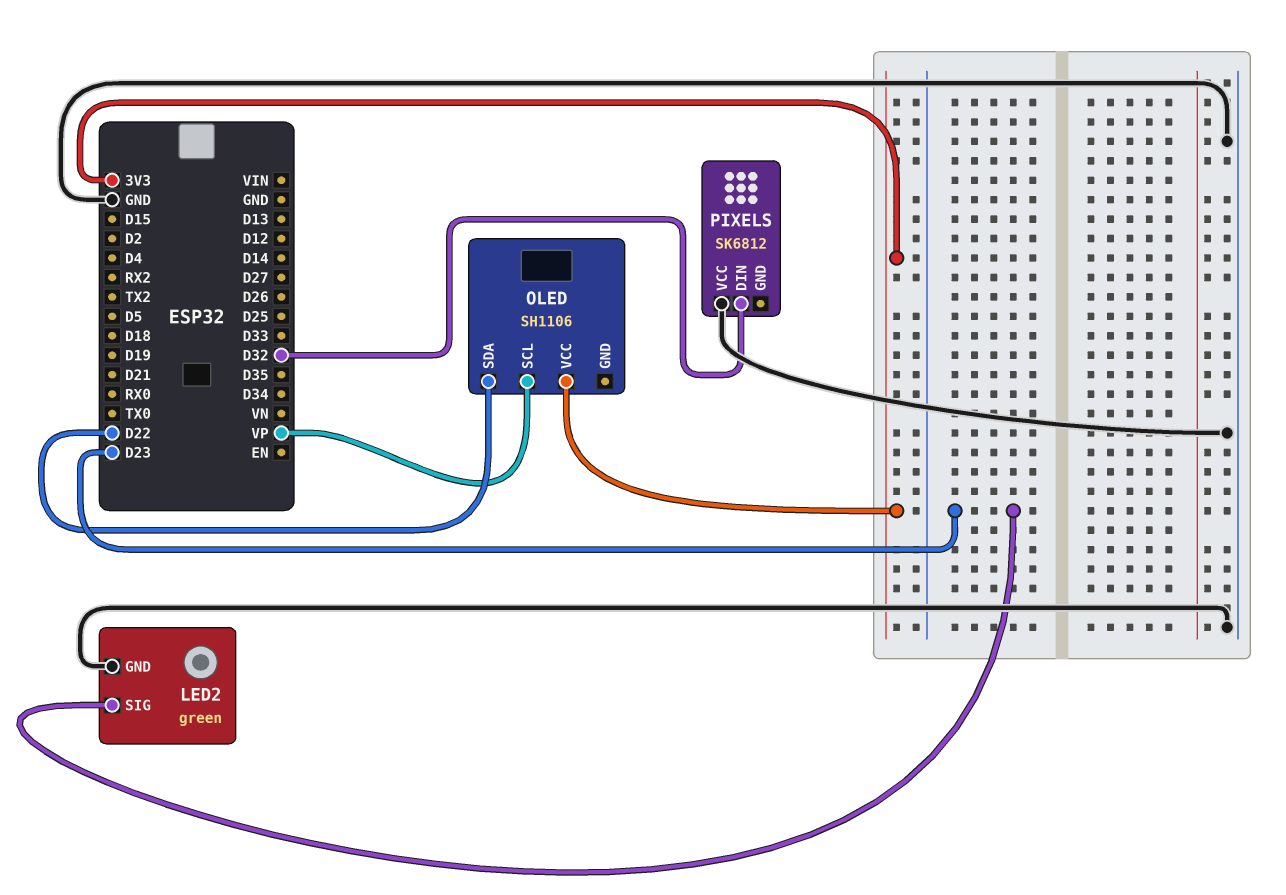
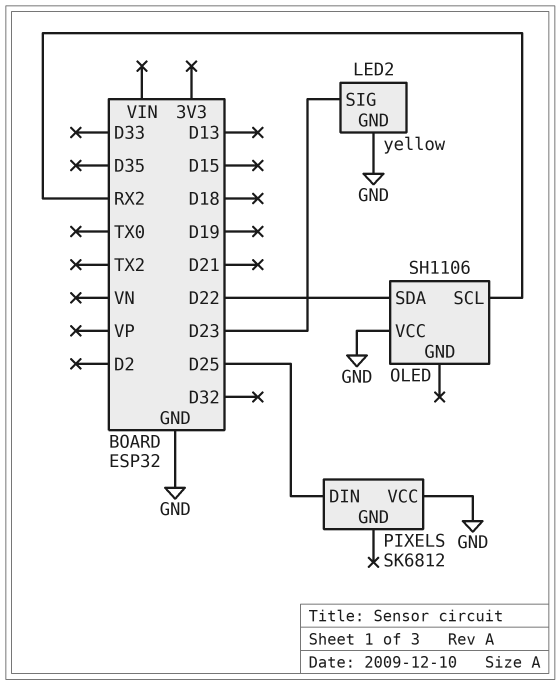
LED2: green -> yellow
OLED pin SCL: VP -> RX2
OLED pin VCC: 3V3 -> GND
PIXELS pin DIN: D32 -> D25

